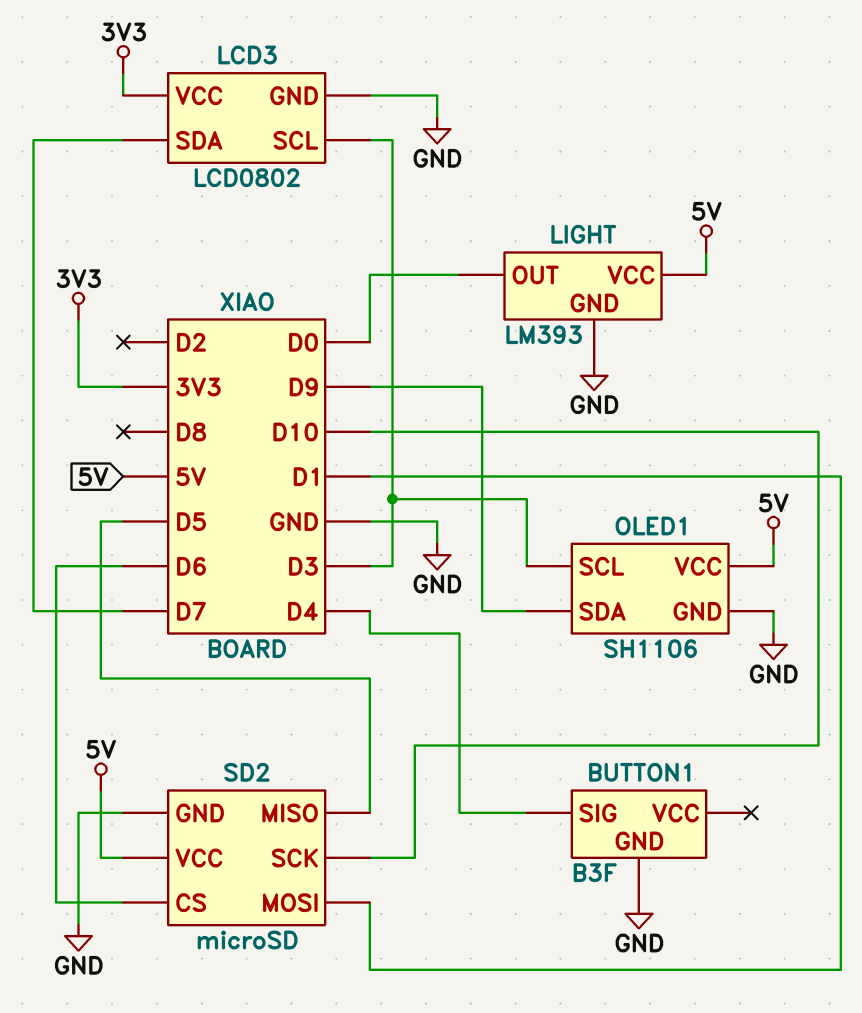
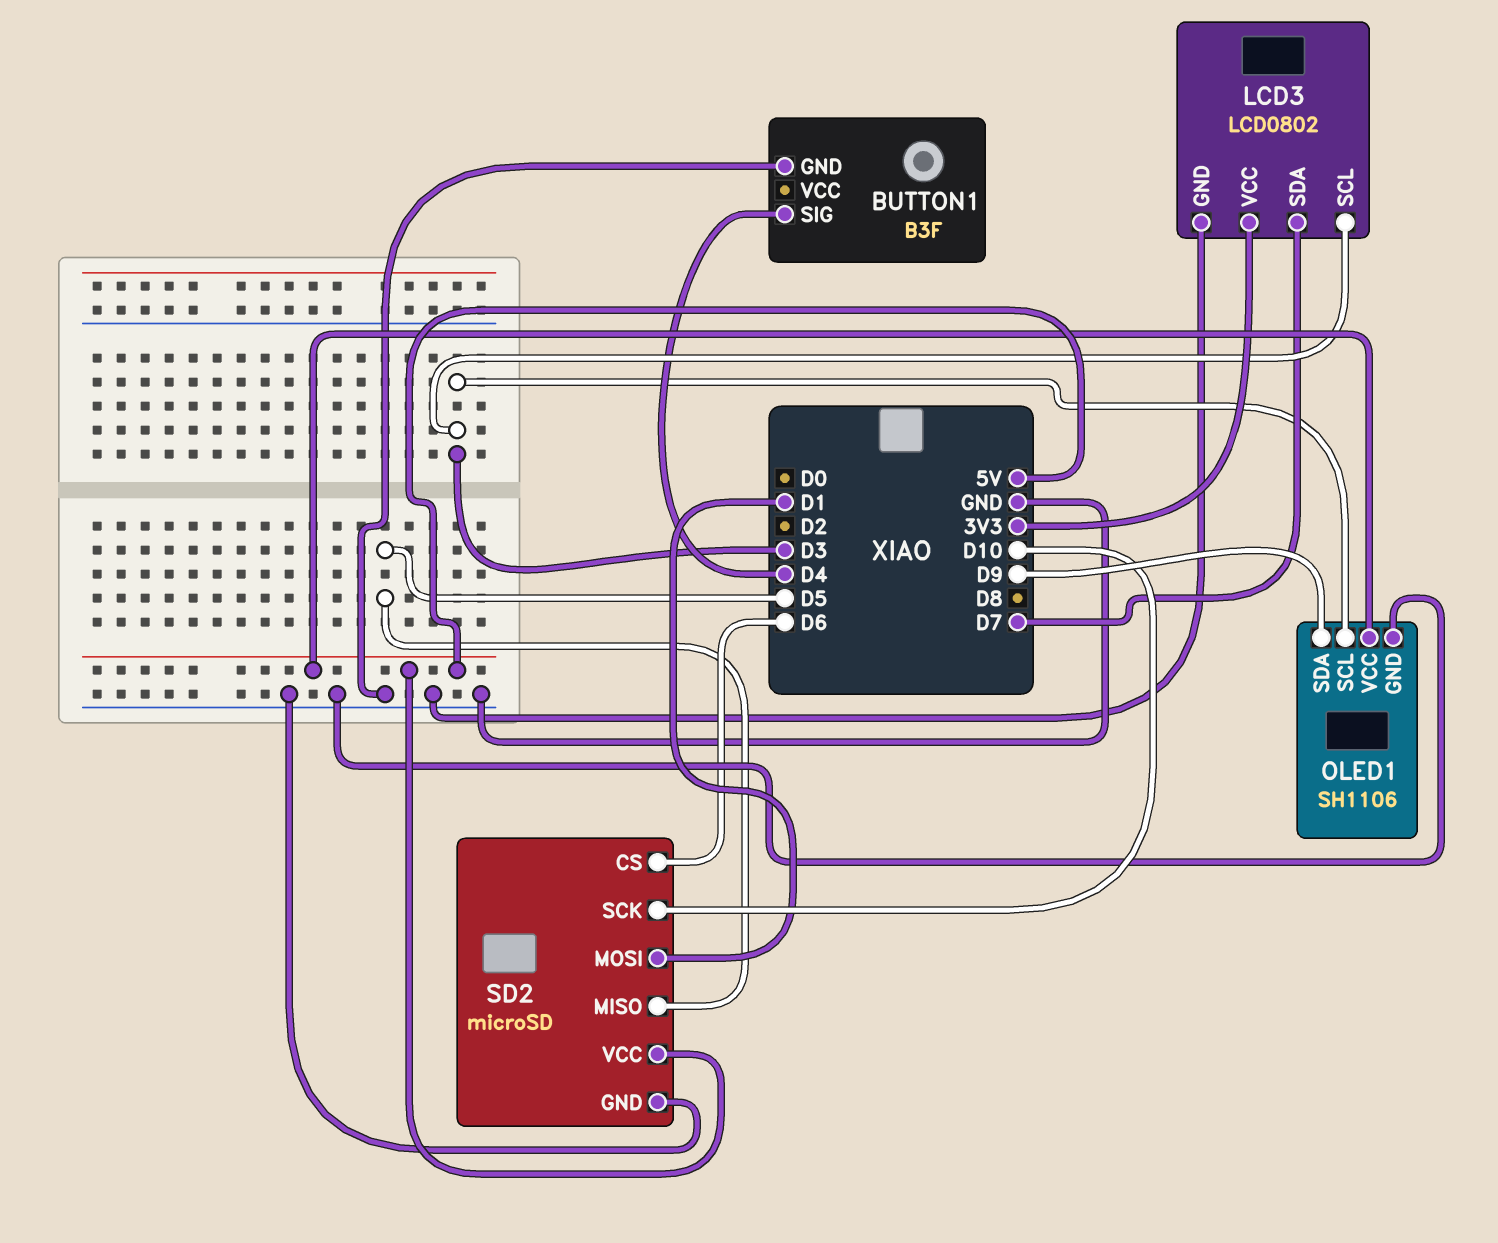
LIGHT: LM393 -> none
LIGHT pin GND: GND -> none
LIGHT pin OUT: D0 -> none
LIGHT pin VCC: 5V -> none

